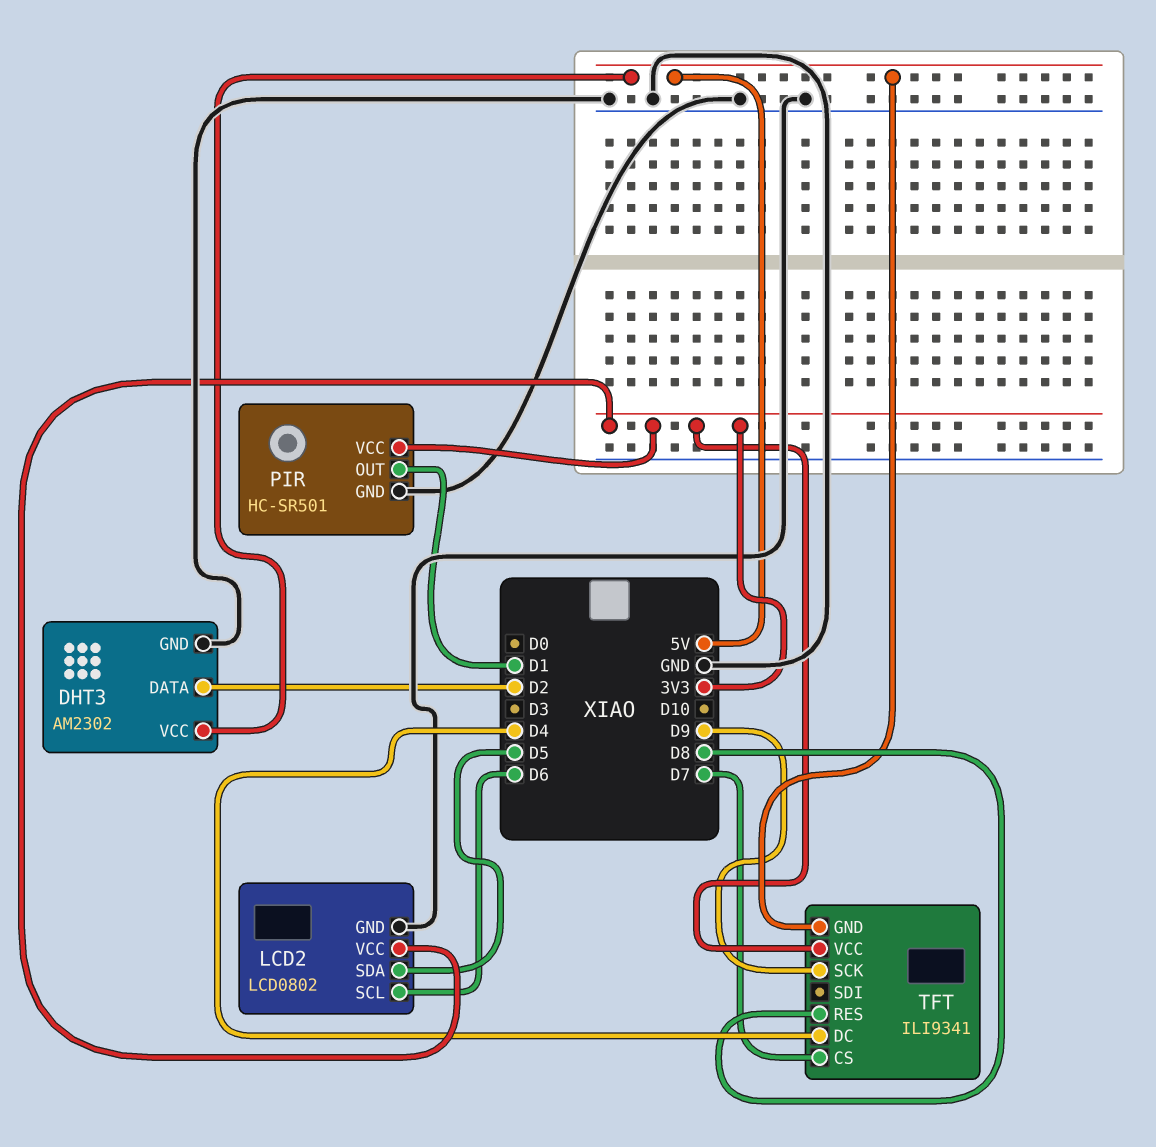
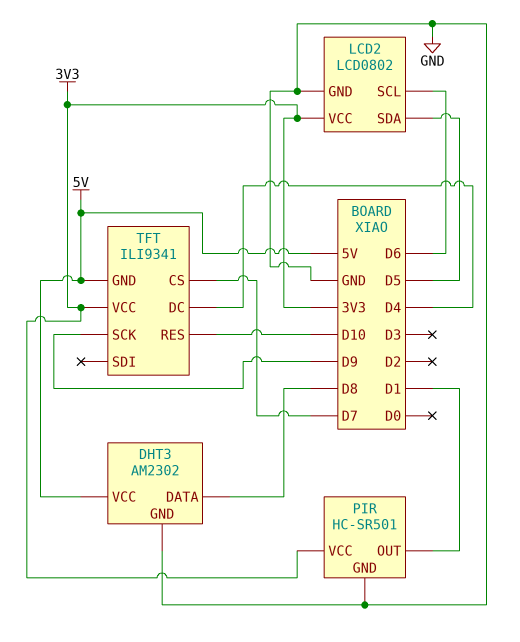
DHT3 pin DATA: D2 -> D8
TFT pin RES: D8 -> D10

